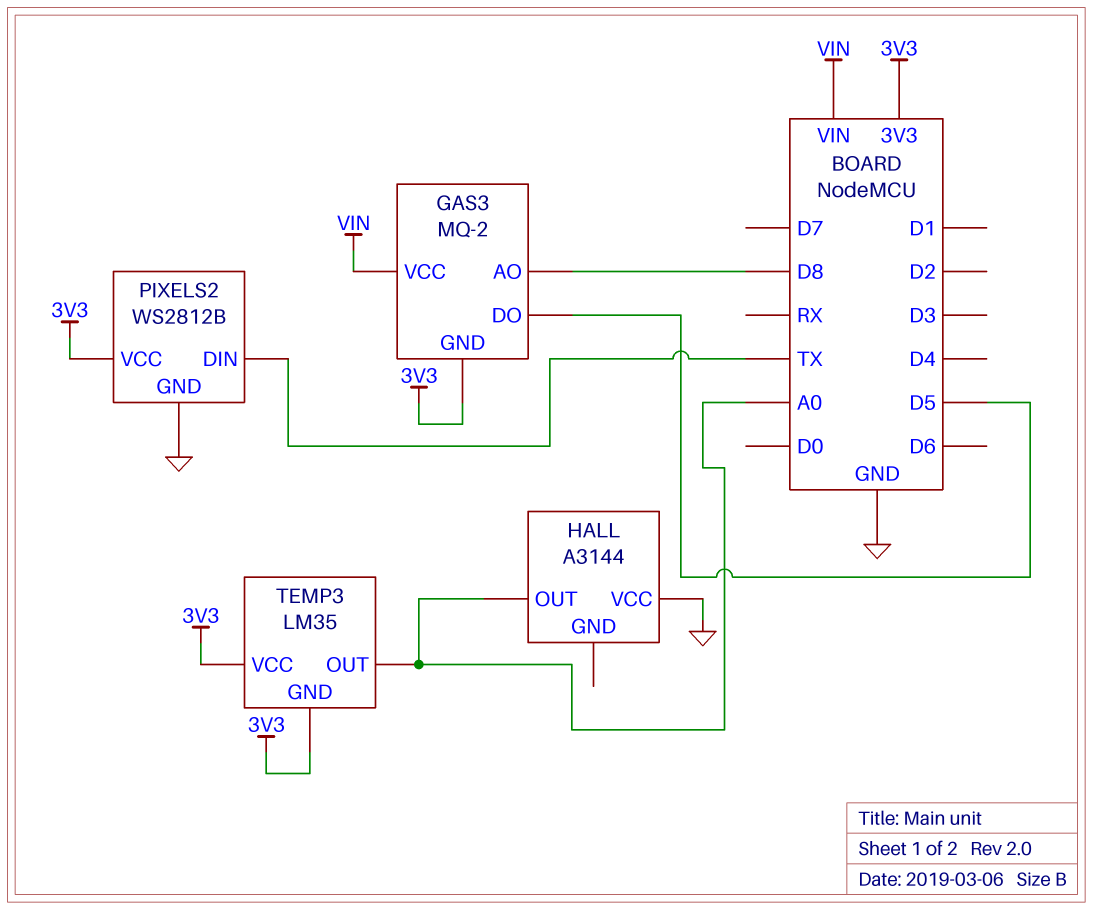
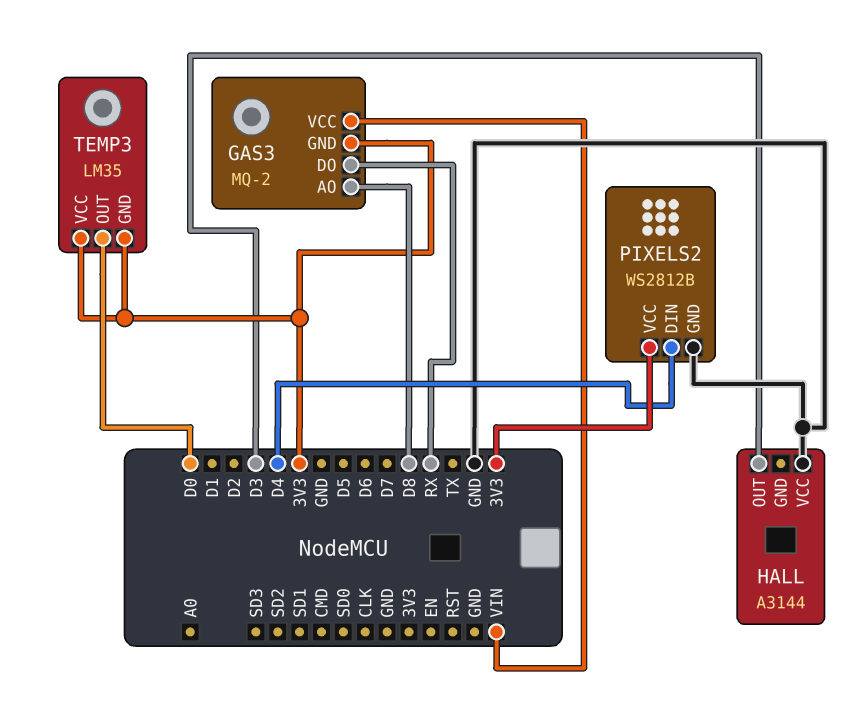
GAS3 pin DO: D5 -> RX
HALL pin OUT: A0 -> D3
PIXELS2 pin DIN: TX -> D4
TEMP3 pin OUT: A0 -> D0

